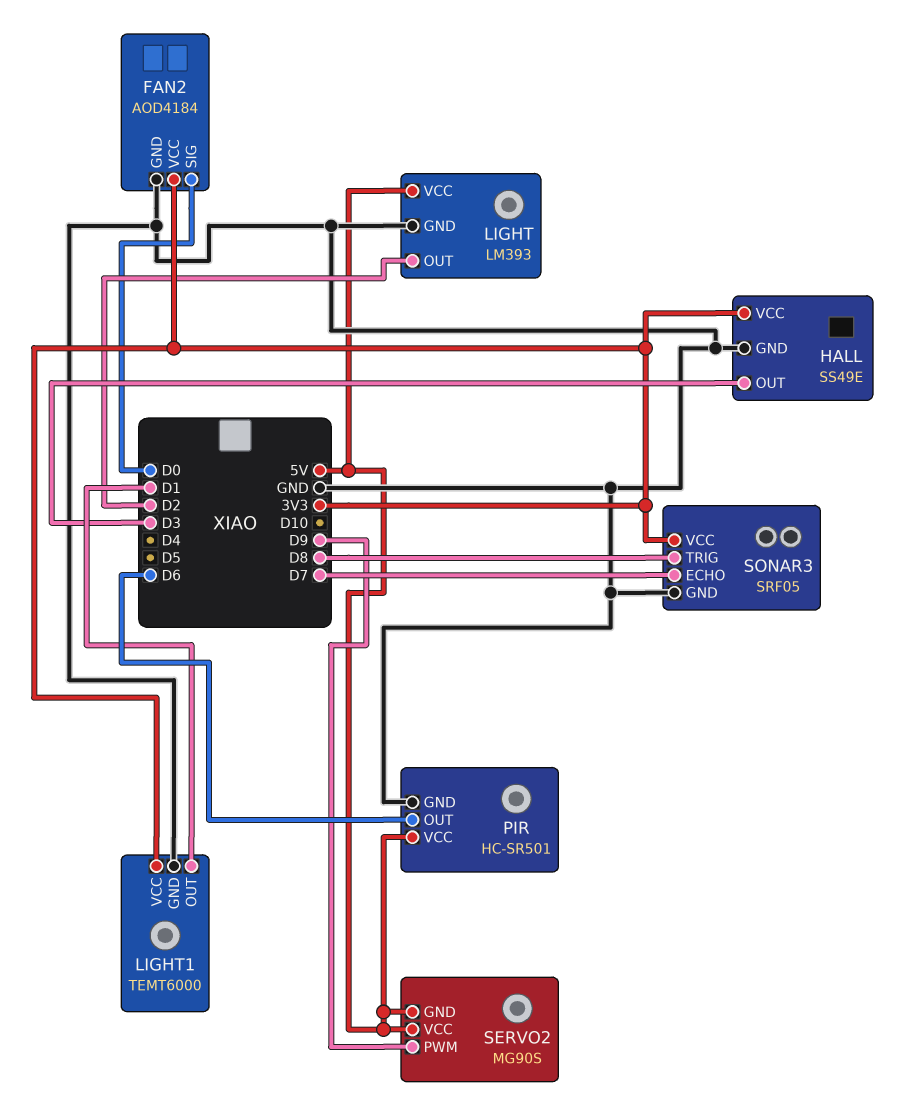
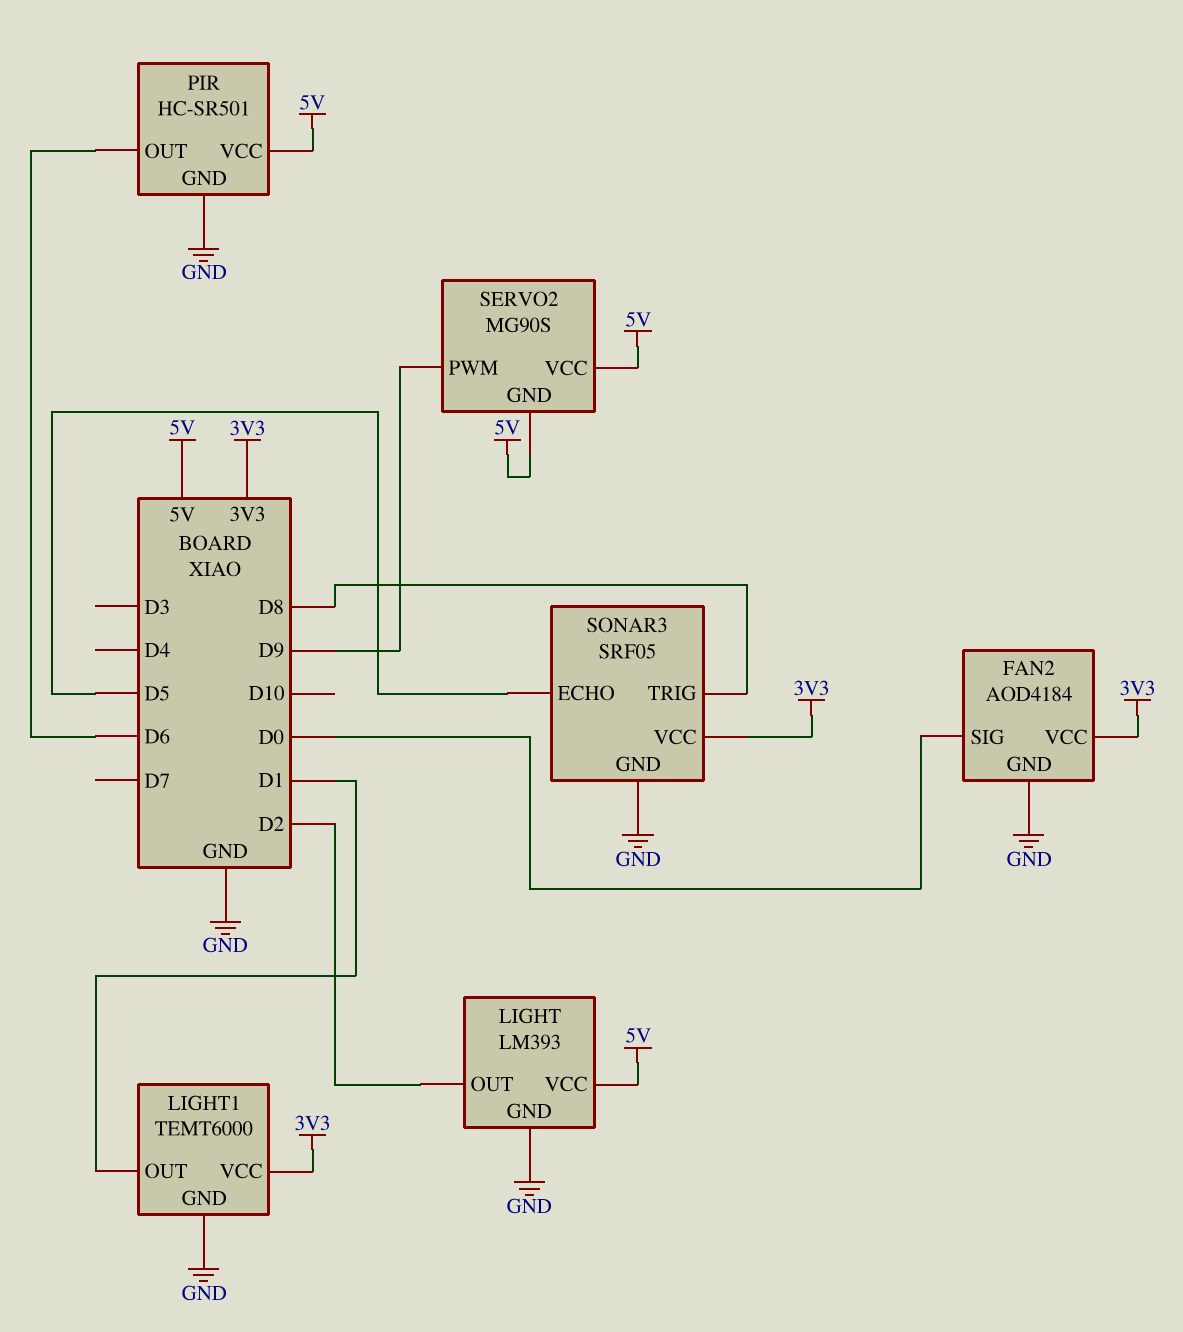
HALL: SS49E -> none
HALL pin GND: GND -> none
HALL pin OUT: D3 -> none
HALL pin VCC: 3V3 -> none
SONAR3 pin ECHO: D7 -> D5

